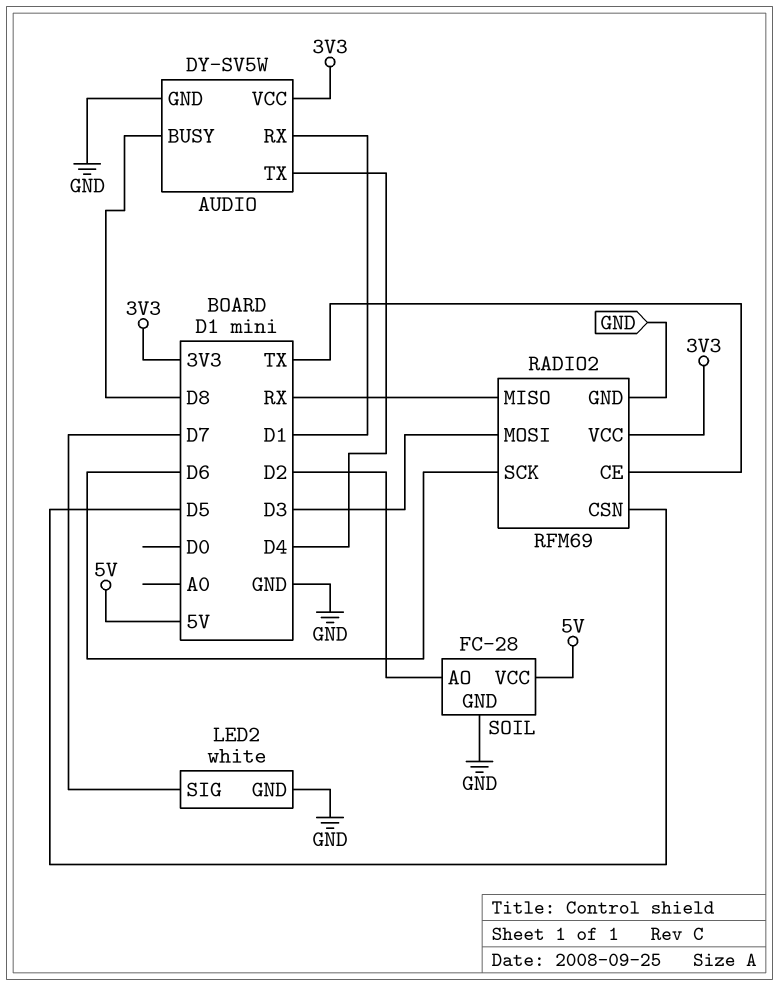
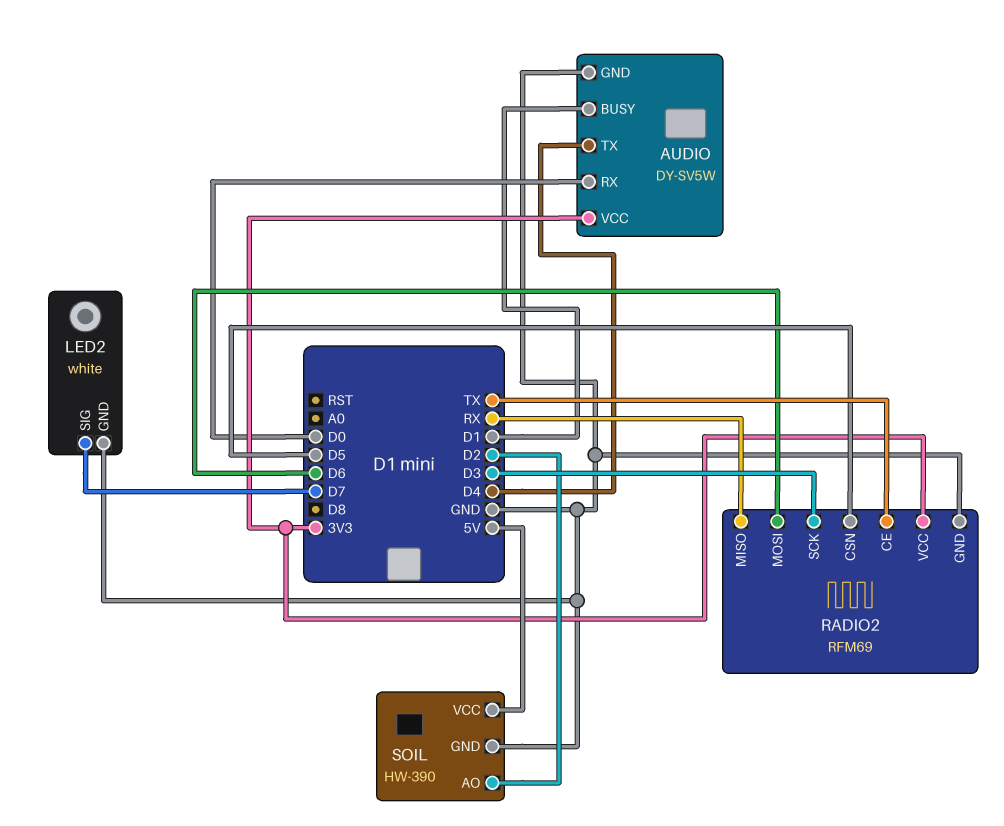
AUDIO pin BUSY: D8 -> D1
AUDIO pin RX: D1 -> D0
RADIO2 pin MOSI: D3 -> D6
RADIO2 pin SCK: D6 -> D3
SOIL: FC-28 -> HW-390

